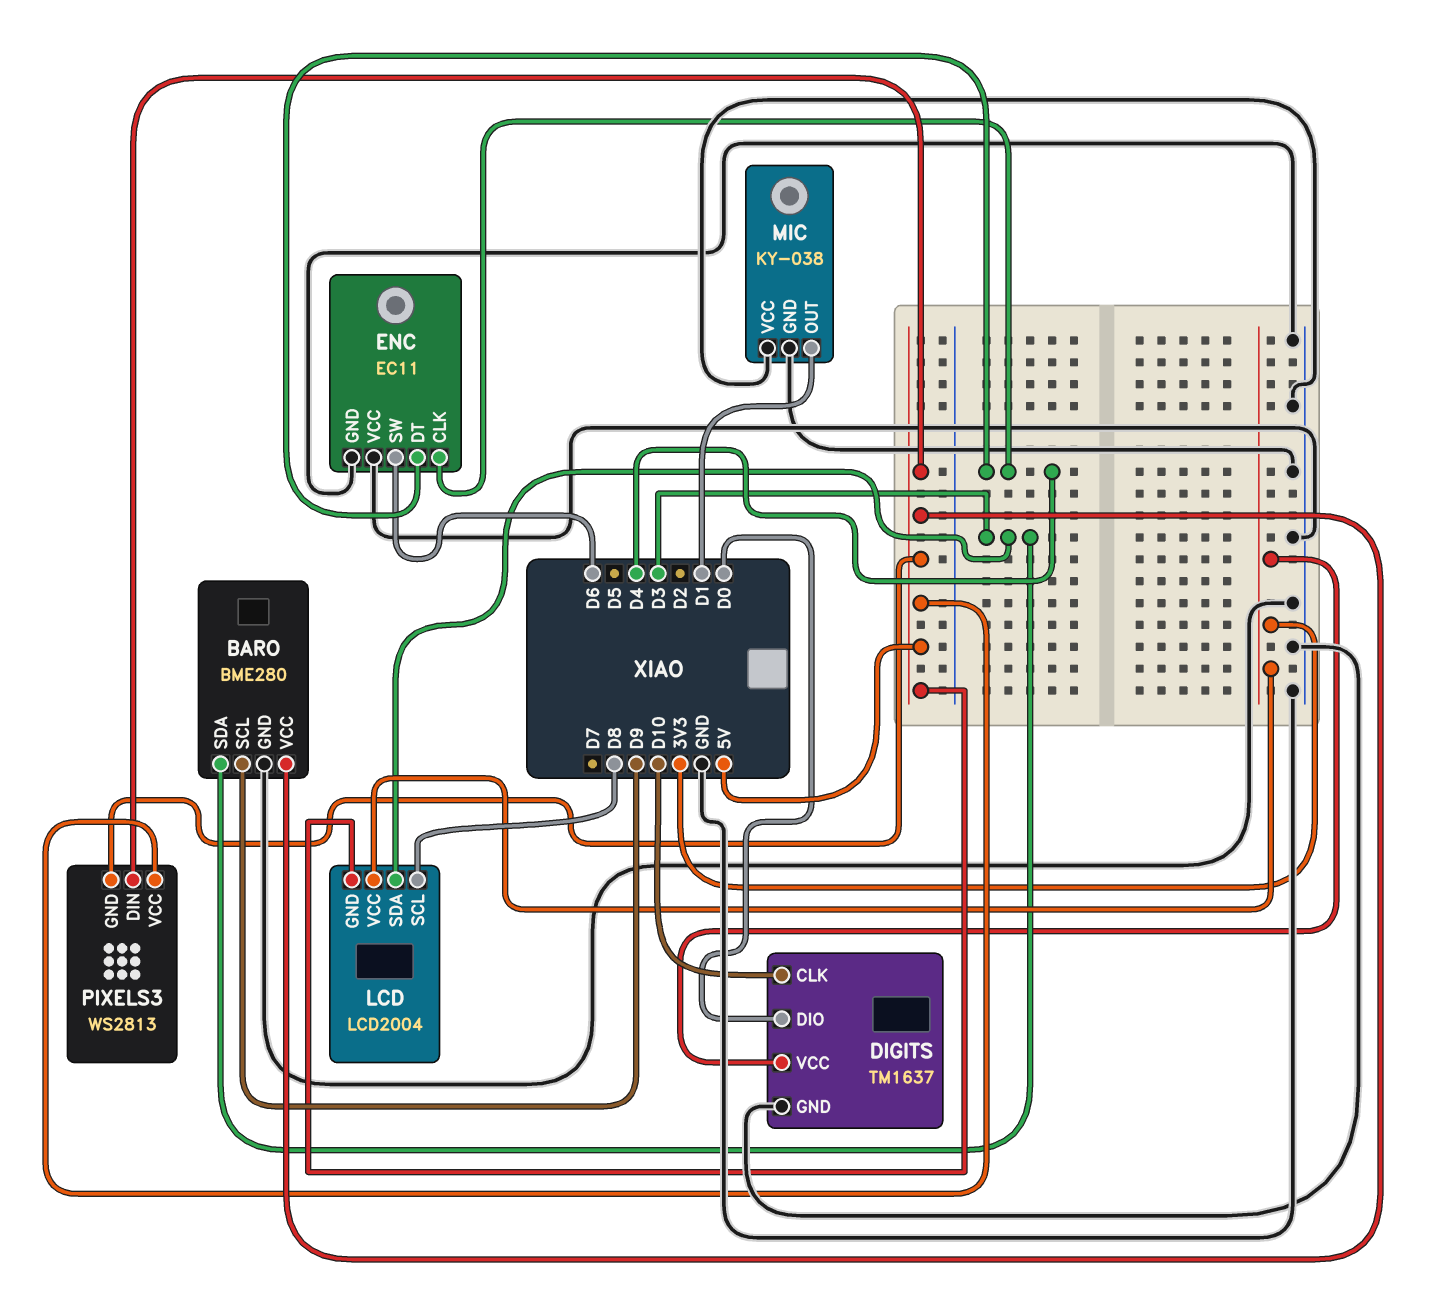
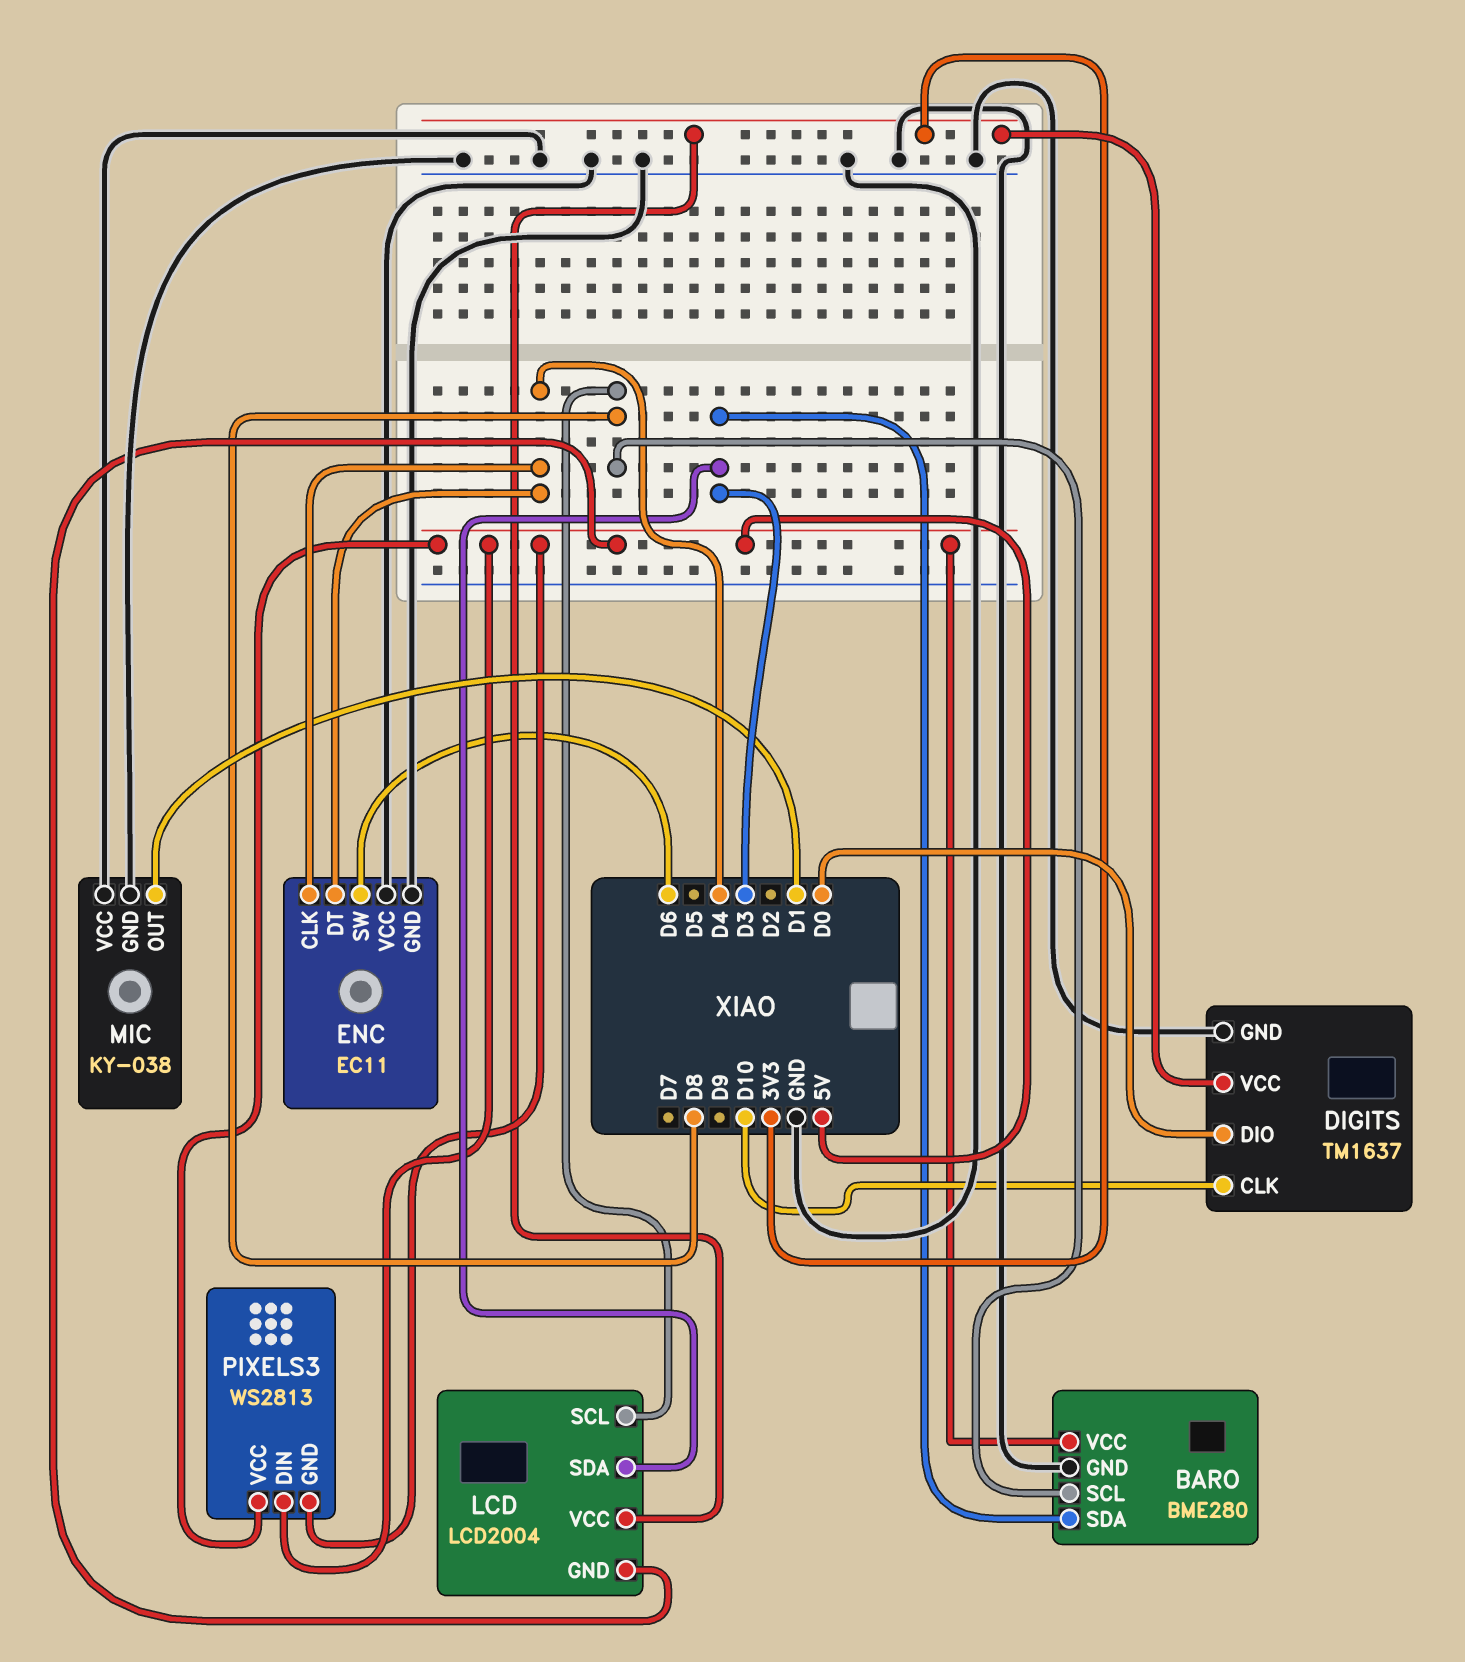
BARO pin SCL: D9 -> D8

